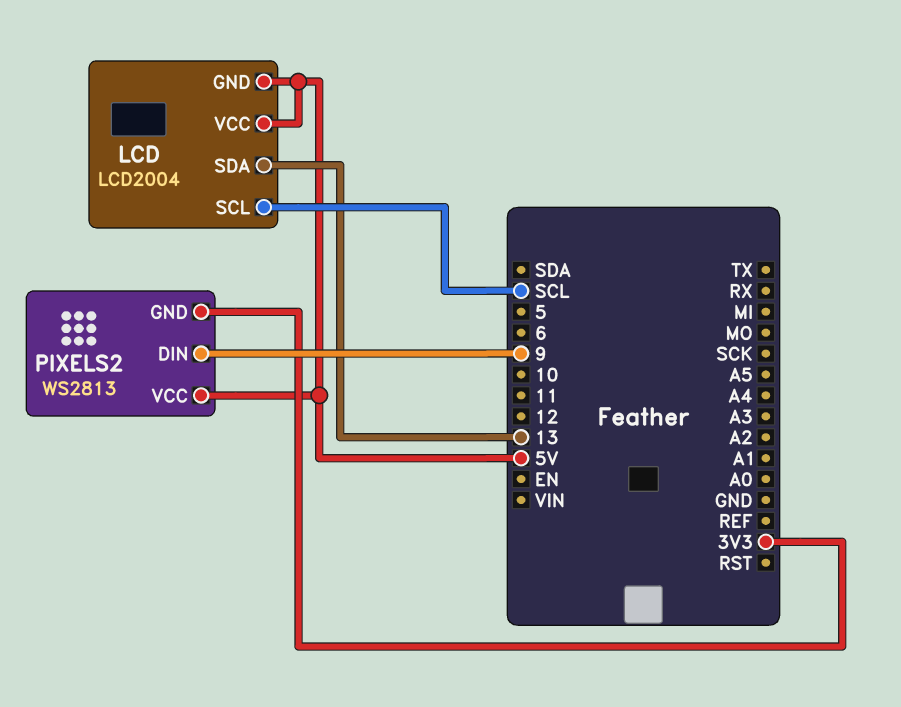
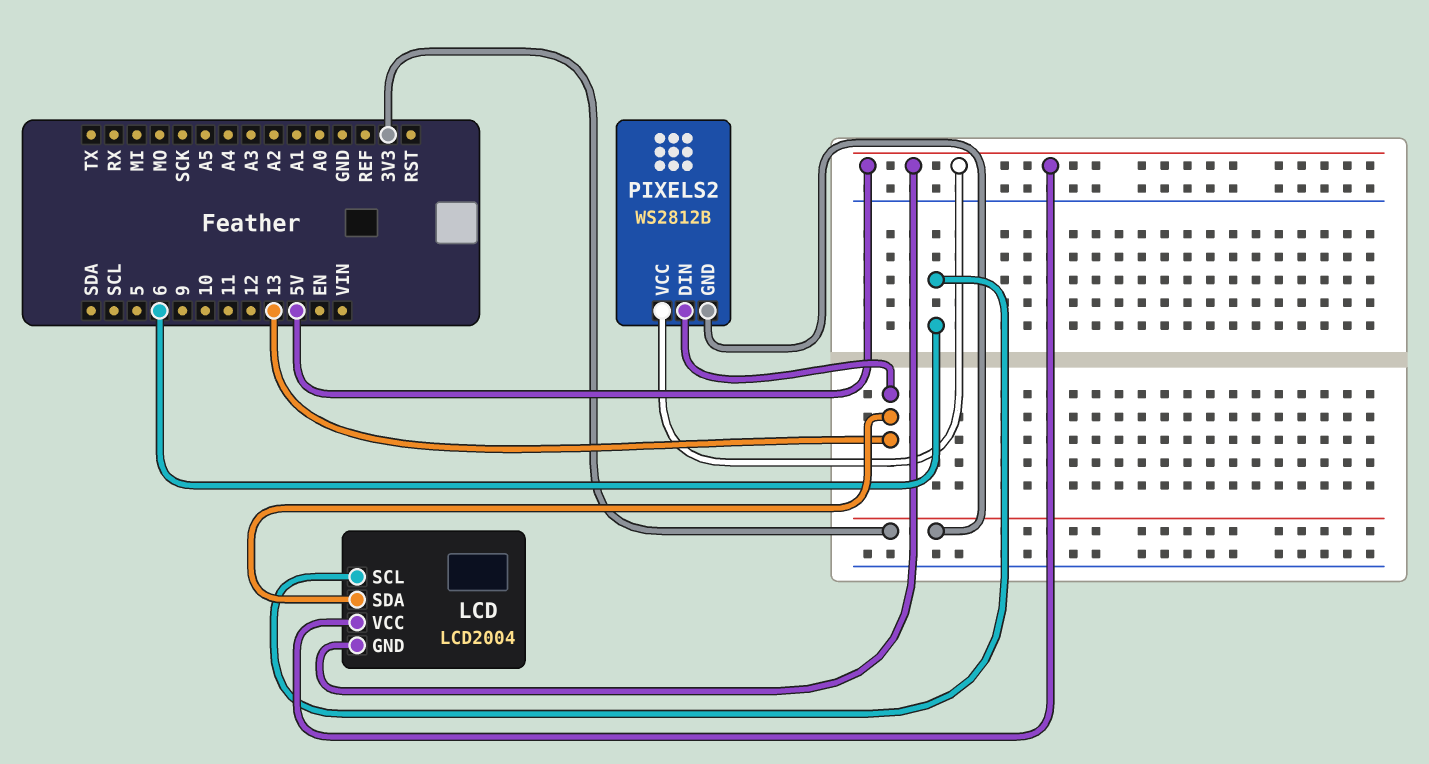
LCD pin SCL: SCL -> 6
PIXELS2: WS2813 -> WS2812B
PIXELS2 pin DIN: 9 -> 13

